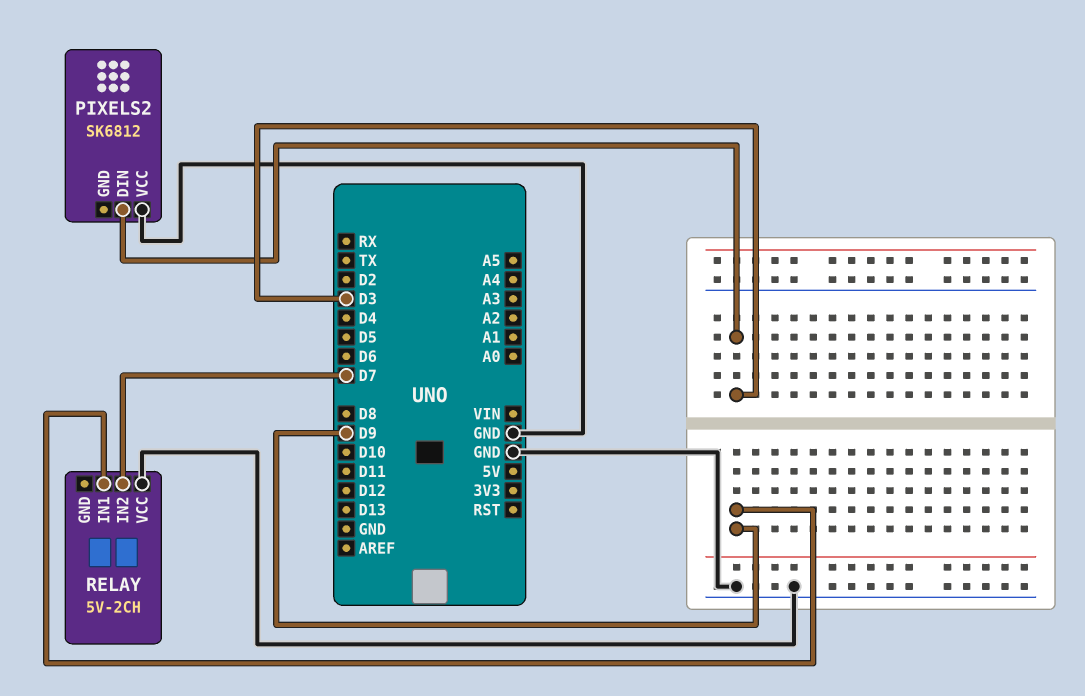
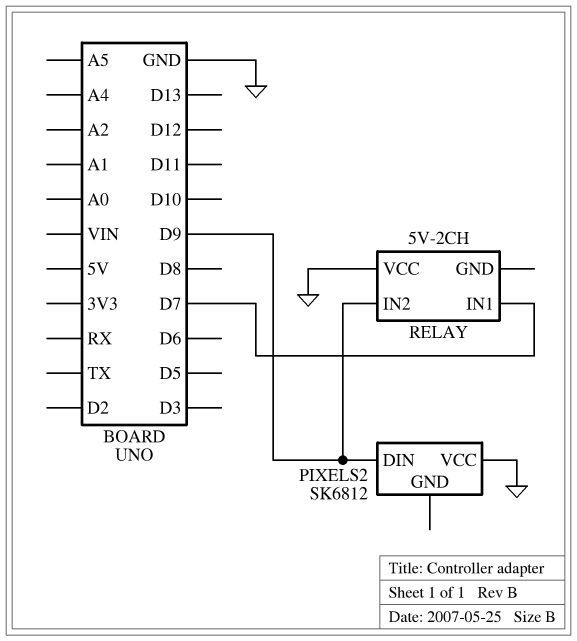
PIXELS2 pin DIN: D3 -> D9
RELAY pin IN1: D9 -> D7
RELAY pin IN2: D7 -> D9

